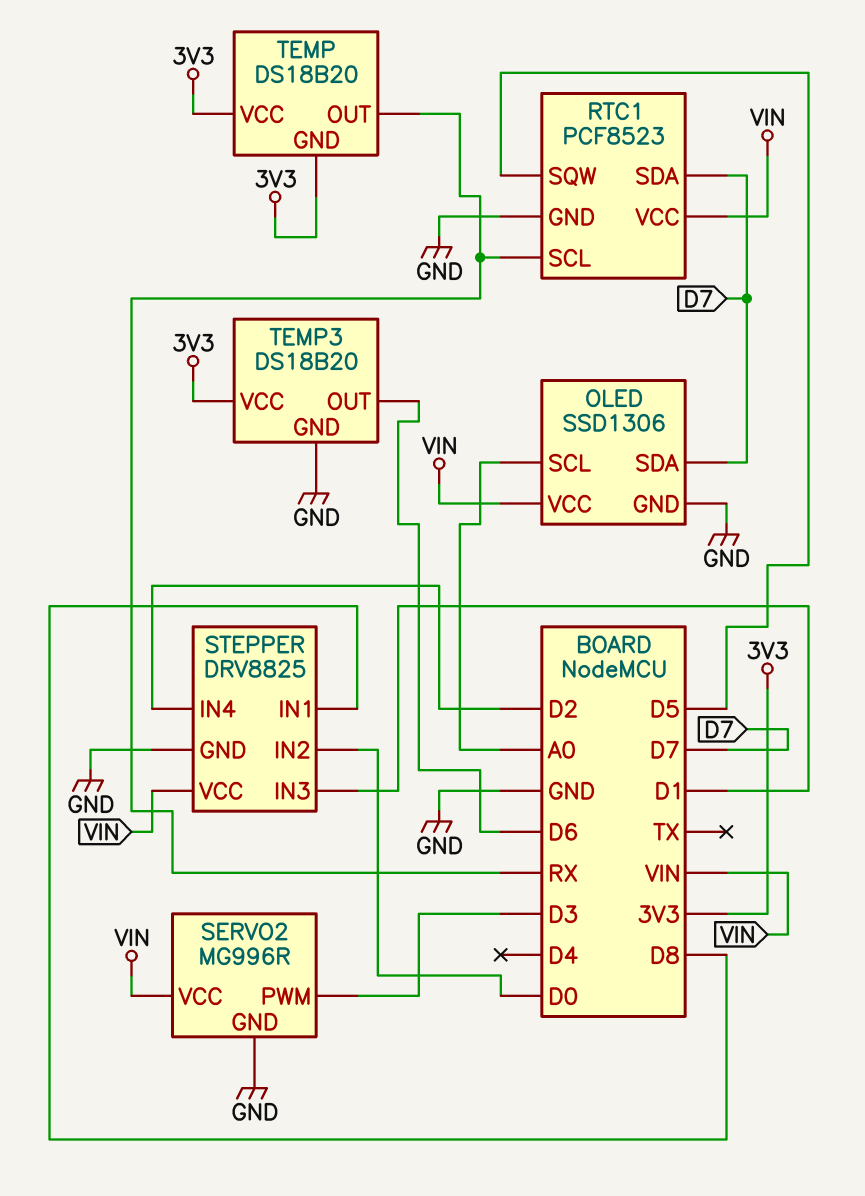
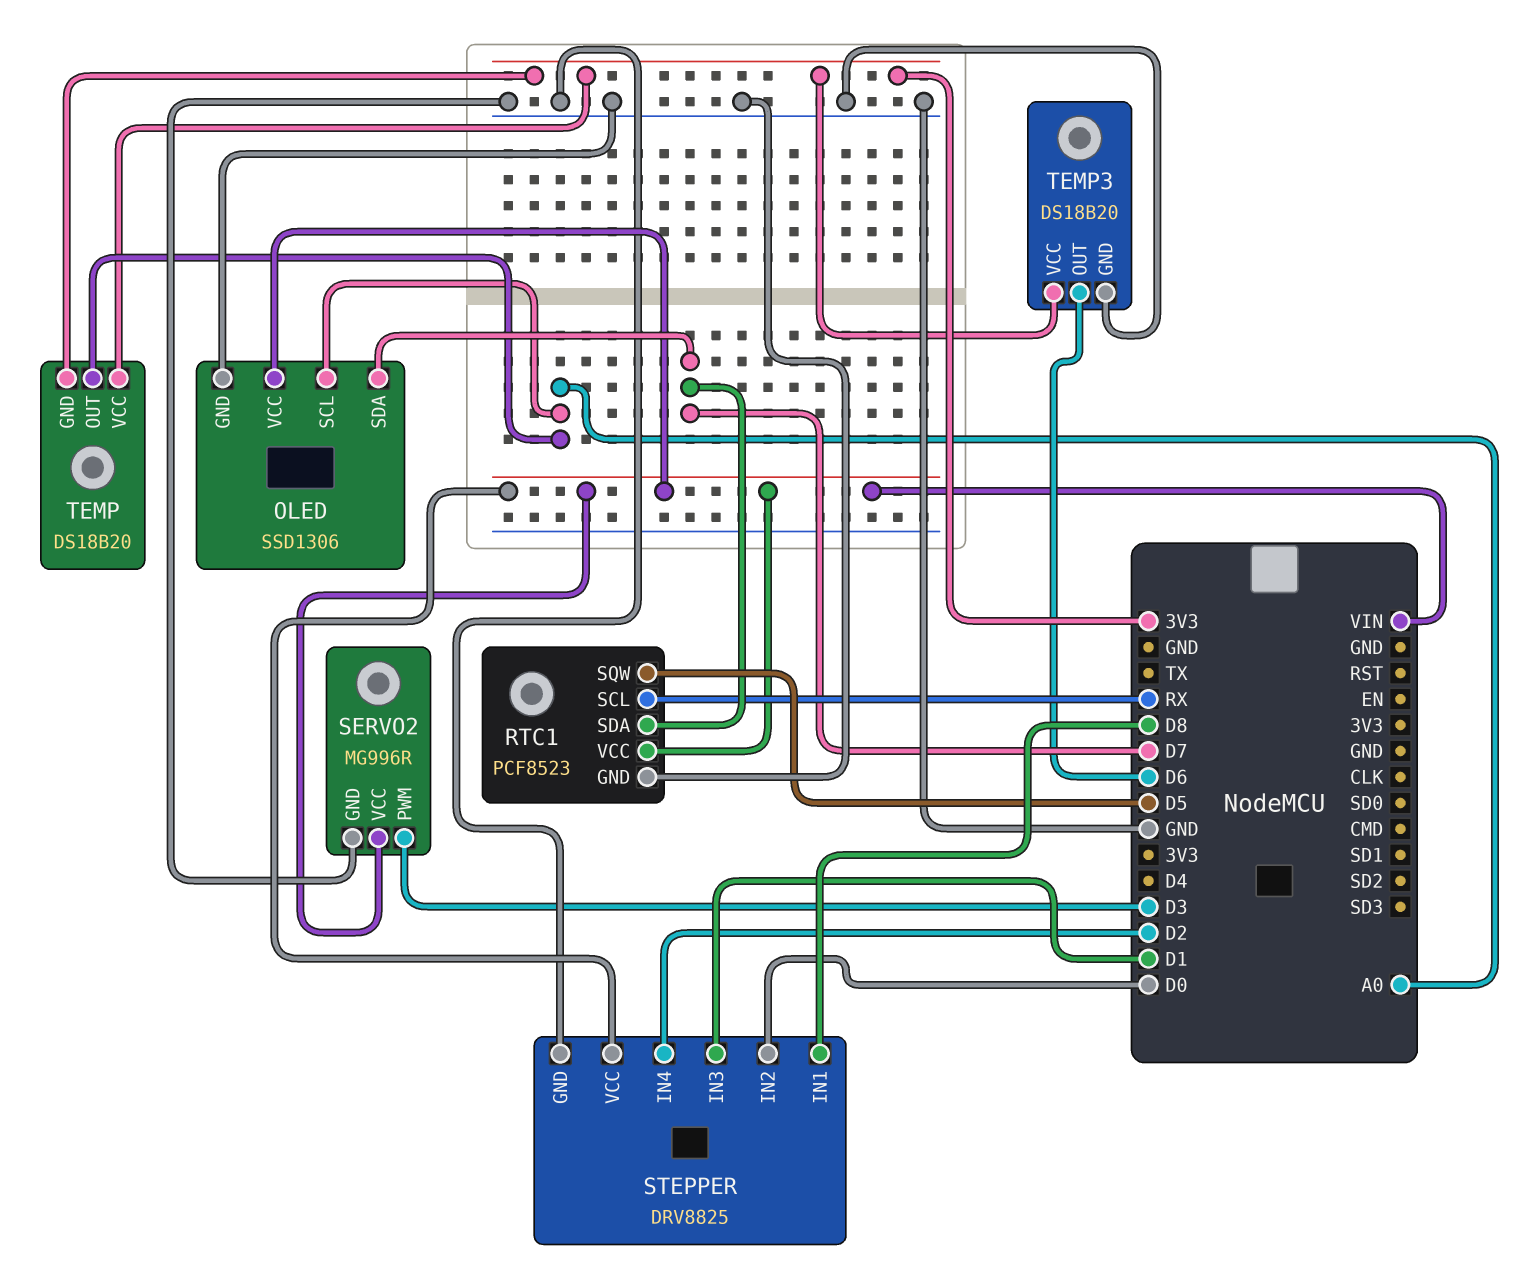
TEMP pin OUT: RX -> A0

